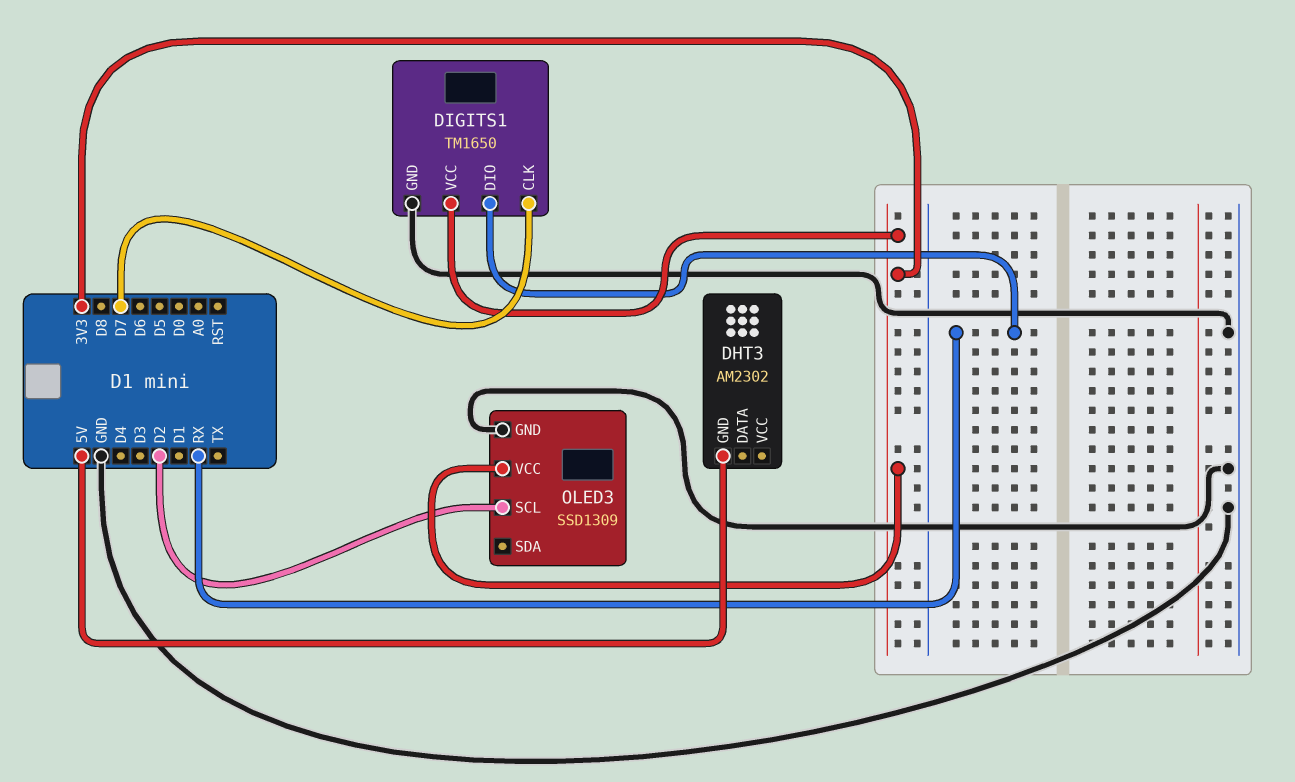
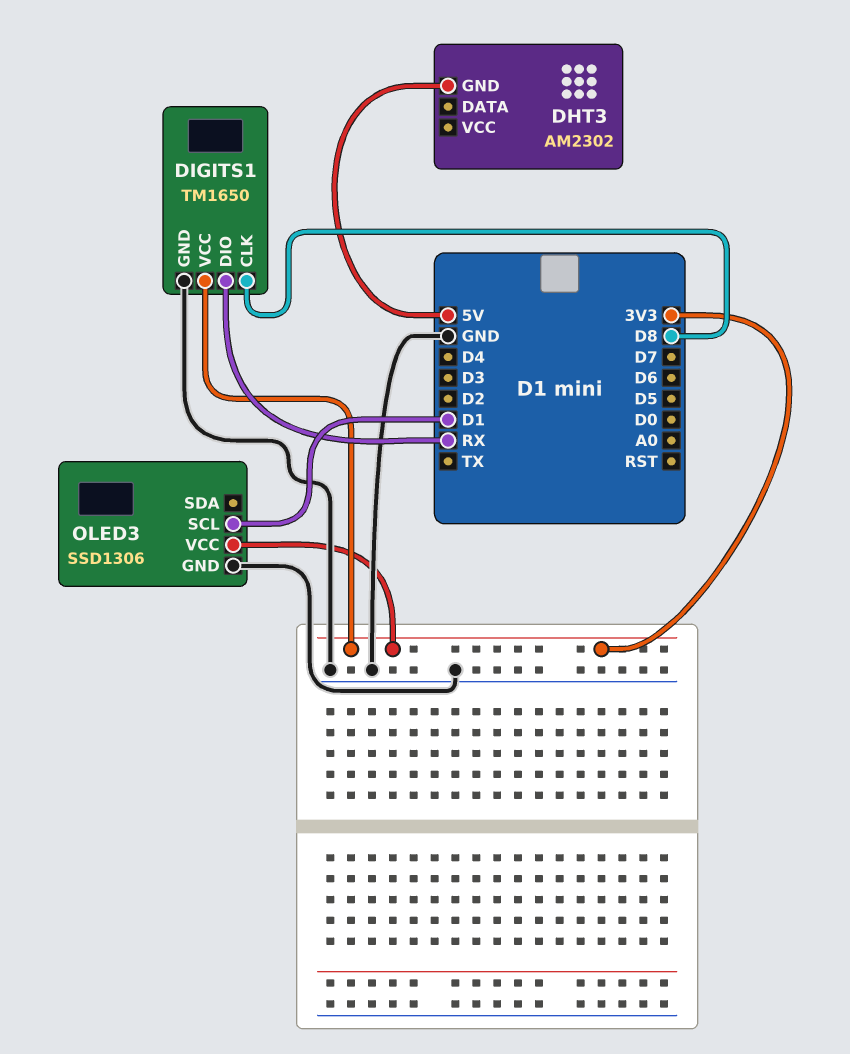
DIGITS1 pin CLK: D7 -> D8
OLED3: SSD1309 -> SSD1306
OLED3 pin SCL: D2 -> D1

